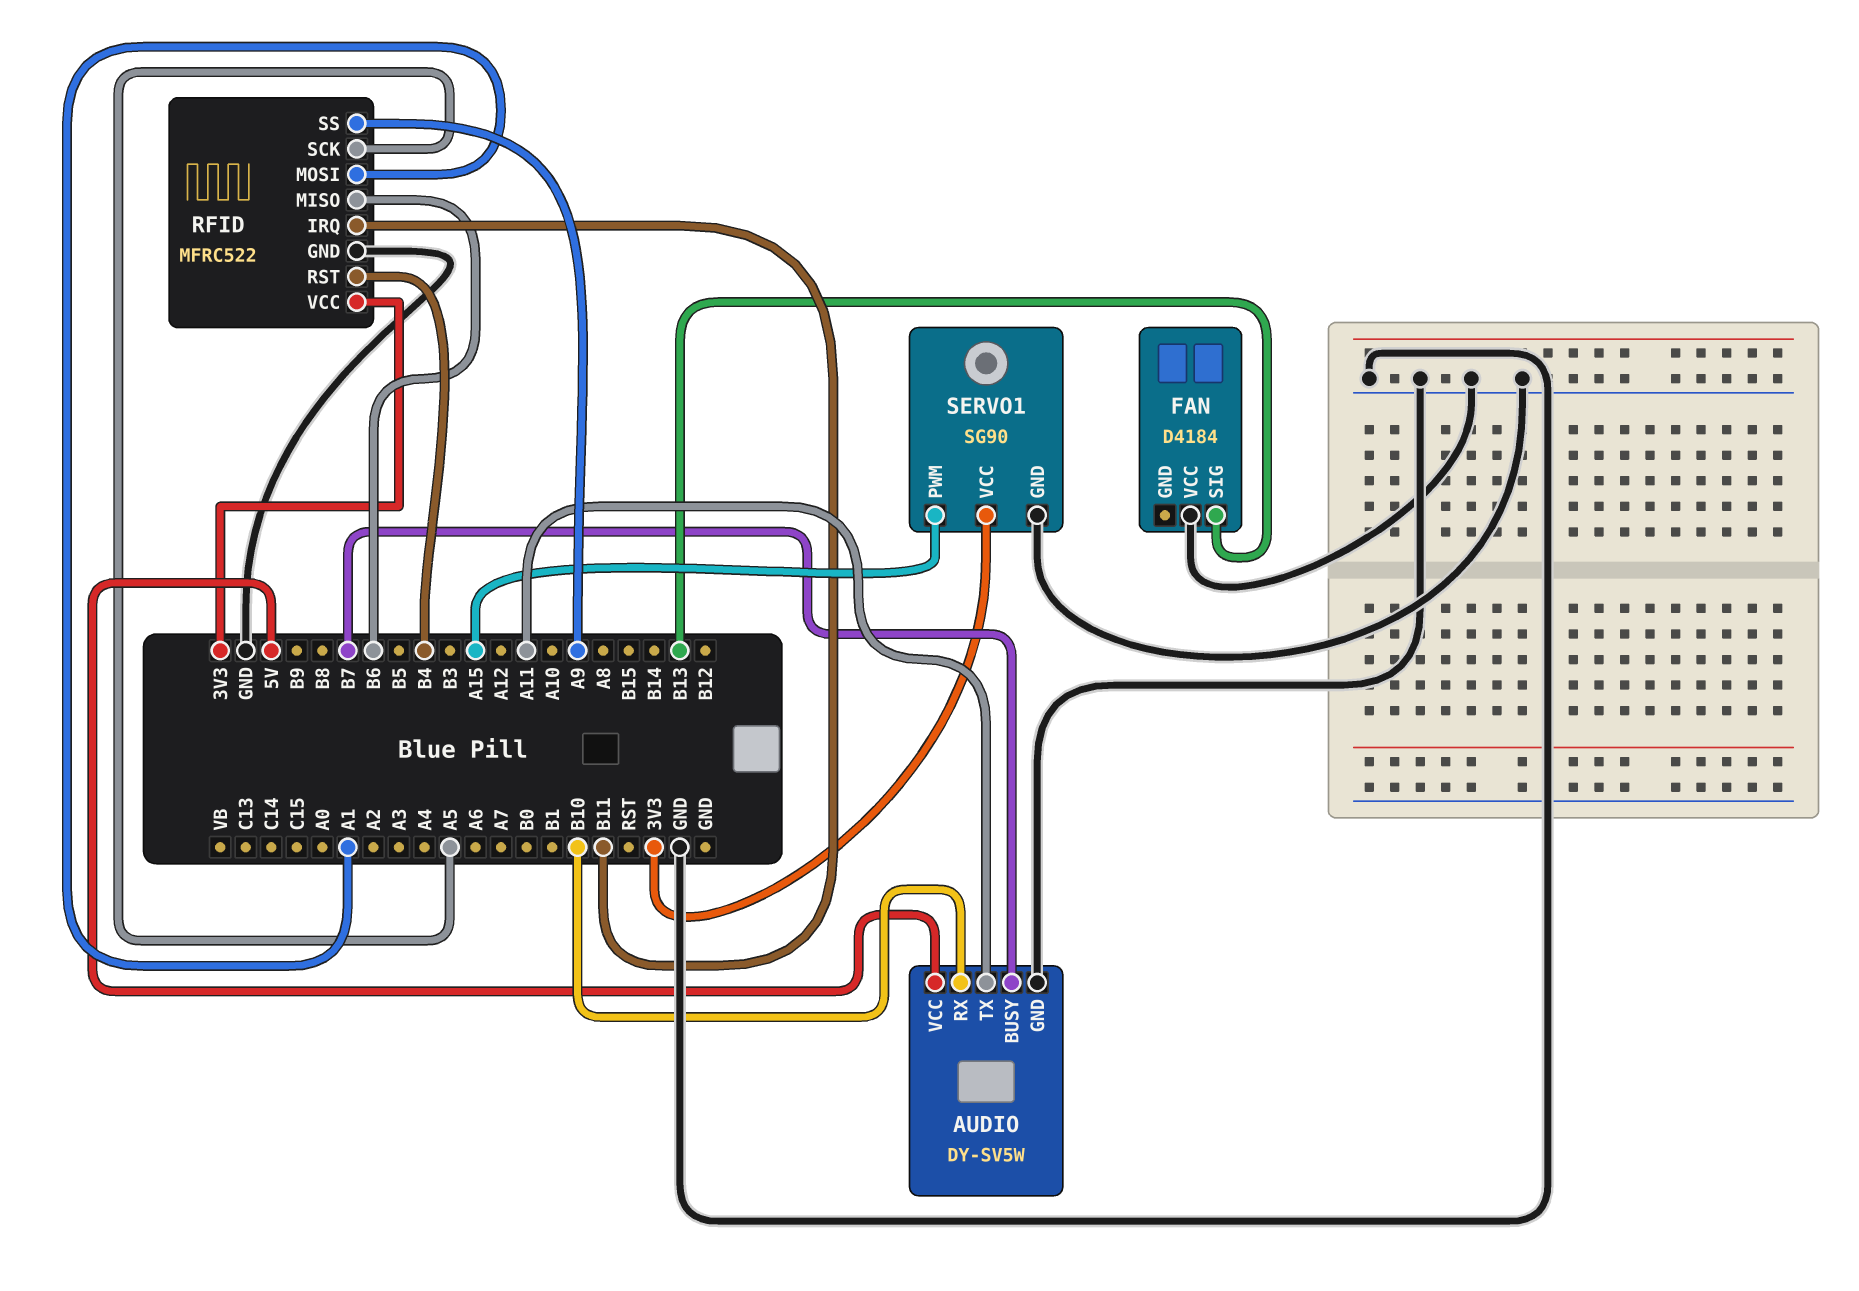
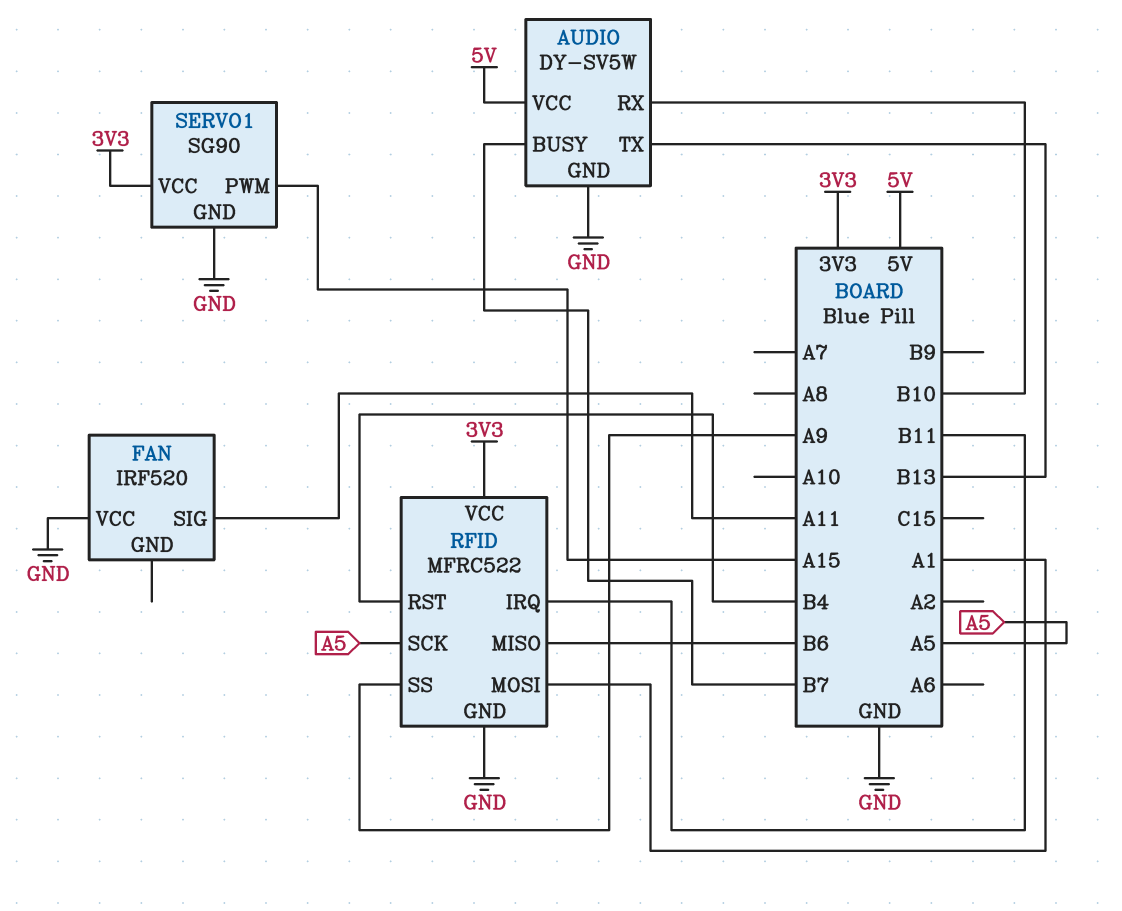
AUDIO pin TX: A11 -> B13
FAN: D4184 -> IRF520
FAN pin SIG: B13 -> A11

